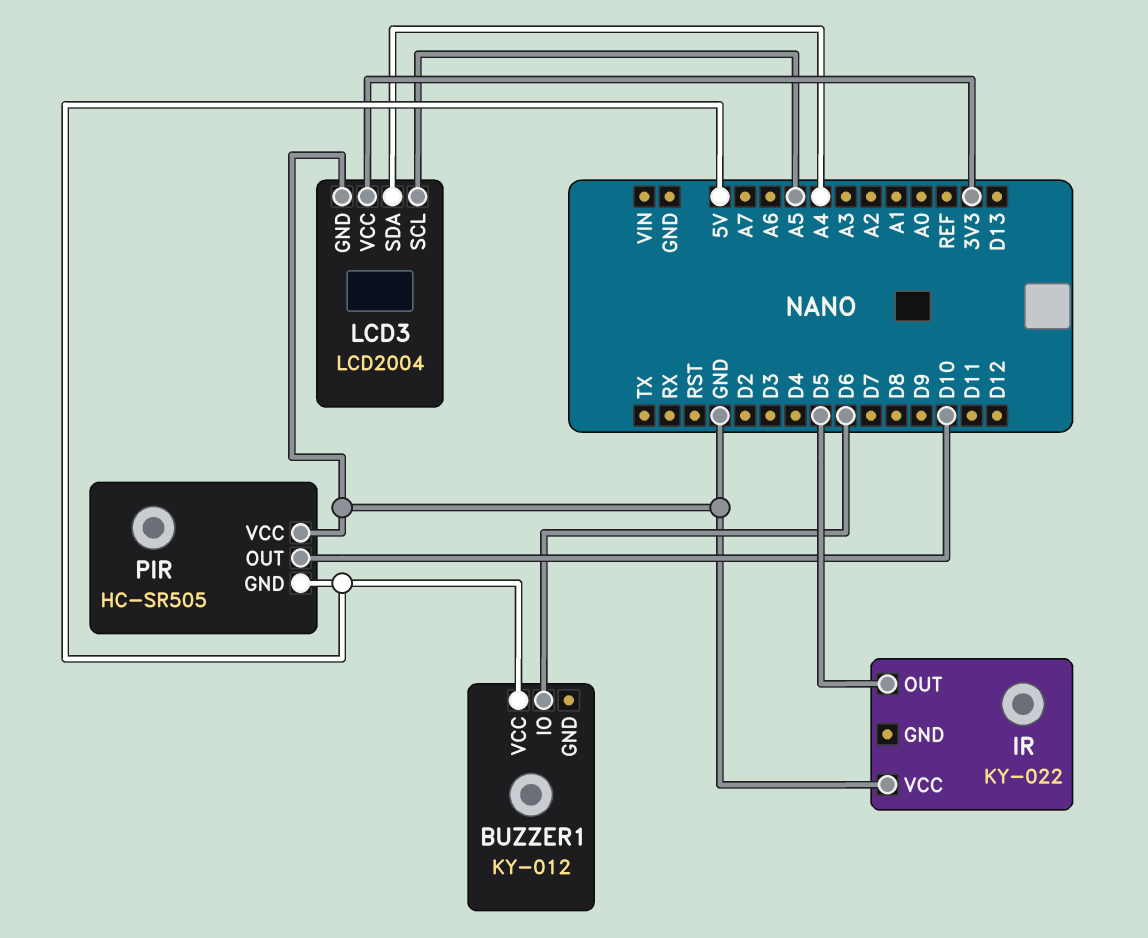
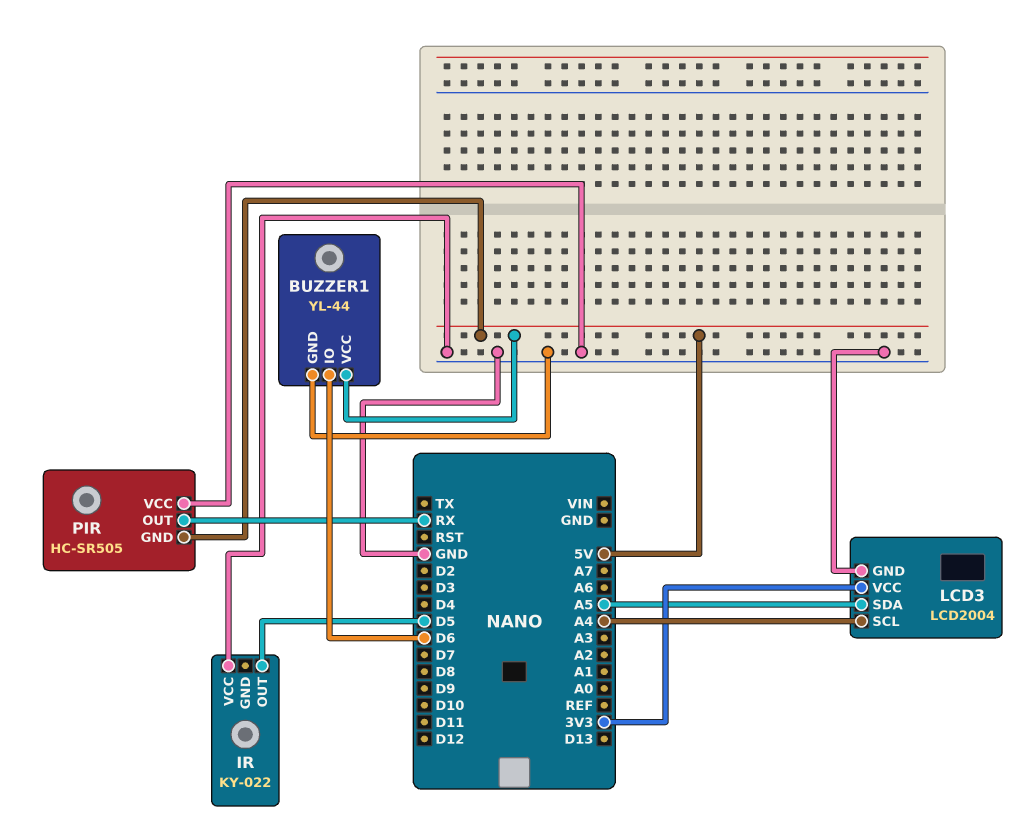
BUZZER1: KY-012 -> YL-44
BUZZER1 pin GND: none -> GND
LCD3 pin SCL: A5 -> A4
LCD3 pin SDA: A4 -> A5
PIR pin OUT: D10 -> RX

